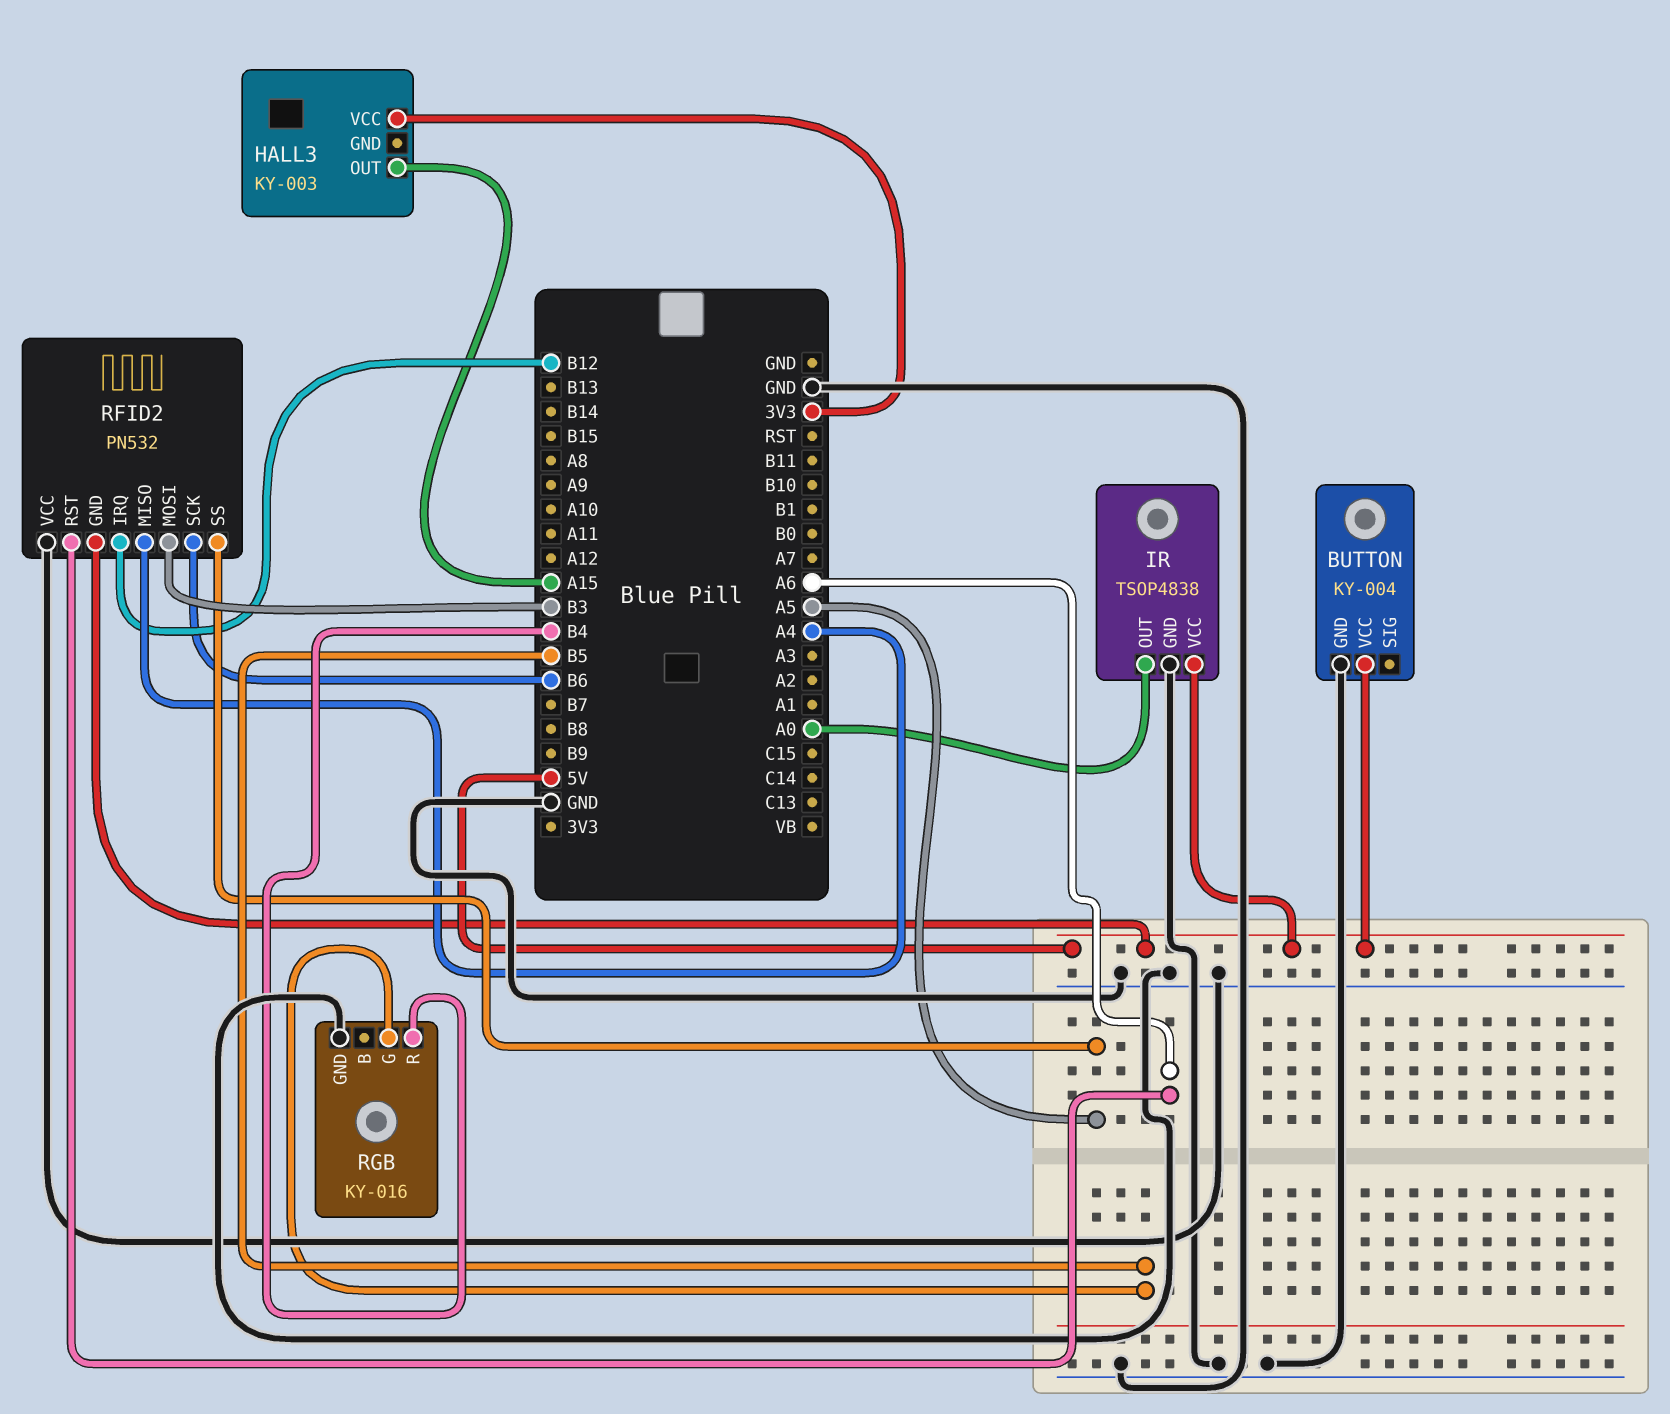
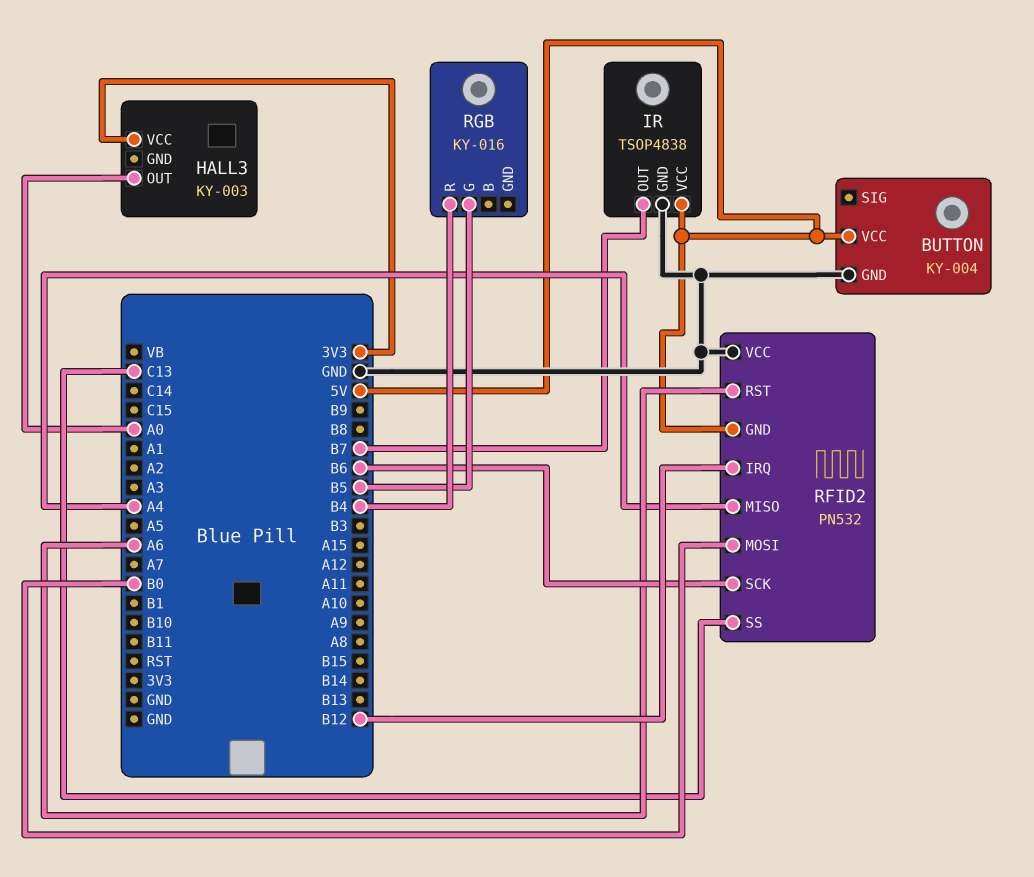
HALL3 pin OUT: A15 -> A0
IR pin OUT: A0 -> B7
RFID2 pin MOSI: B3 -> B0
RFID2 pin SS: A5 -> C13
RGB pin GND: GND -> none

